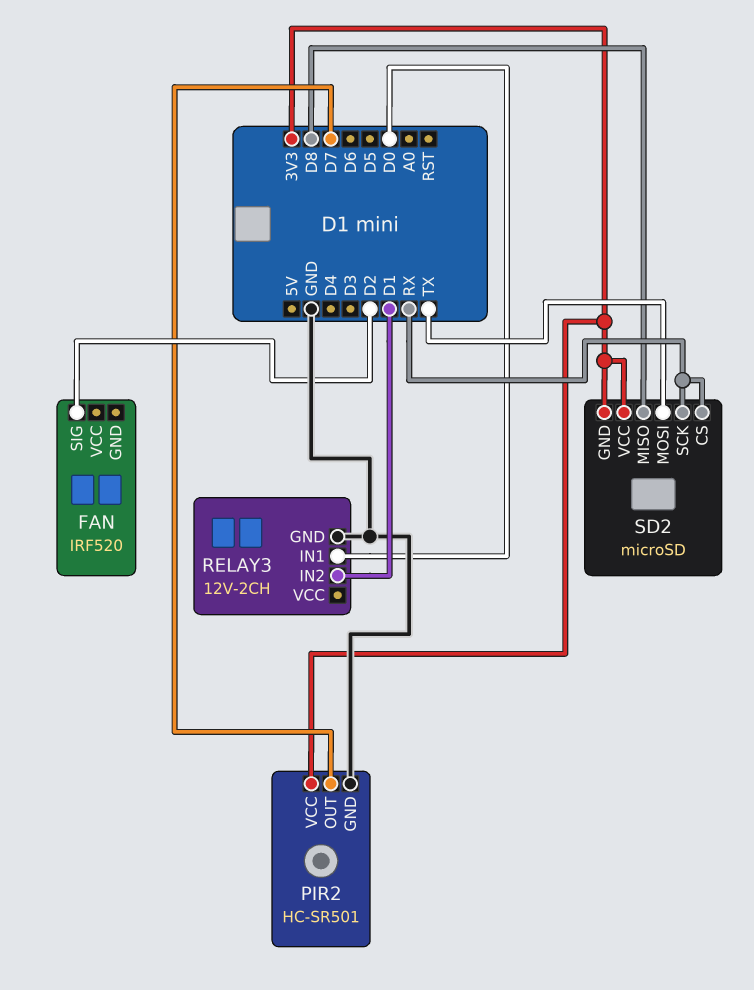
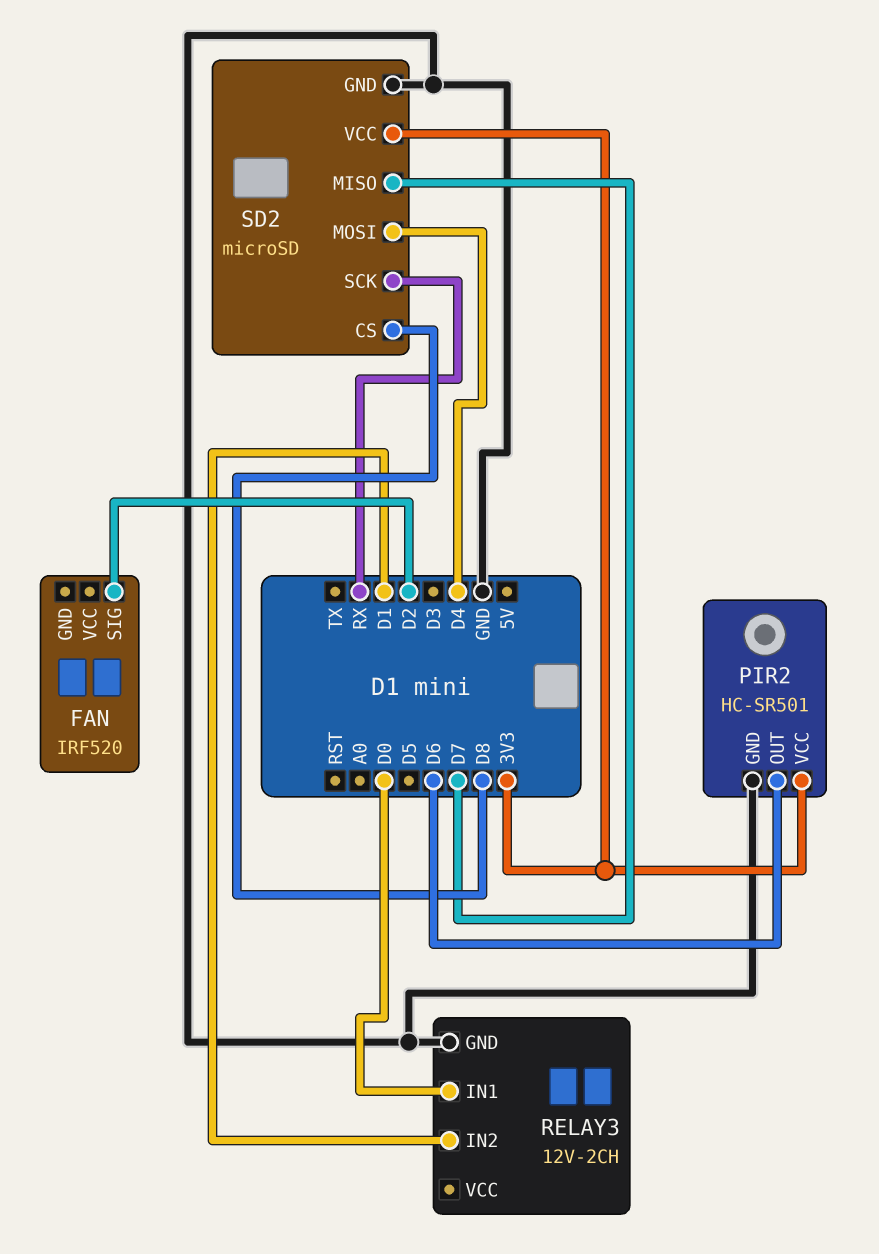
PIR2 pin OUT: D7 -> D6
SD2 pin CS: RX -> D8
SD2 pin GND: 3V3 -> GND
SD2 pin MISO: D8 -> D7
SD2 pin MOSI: TX -> D4

